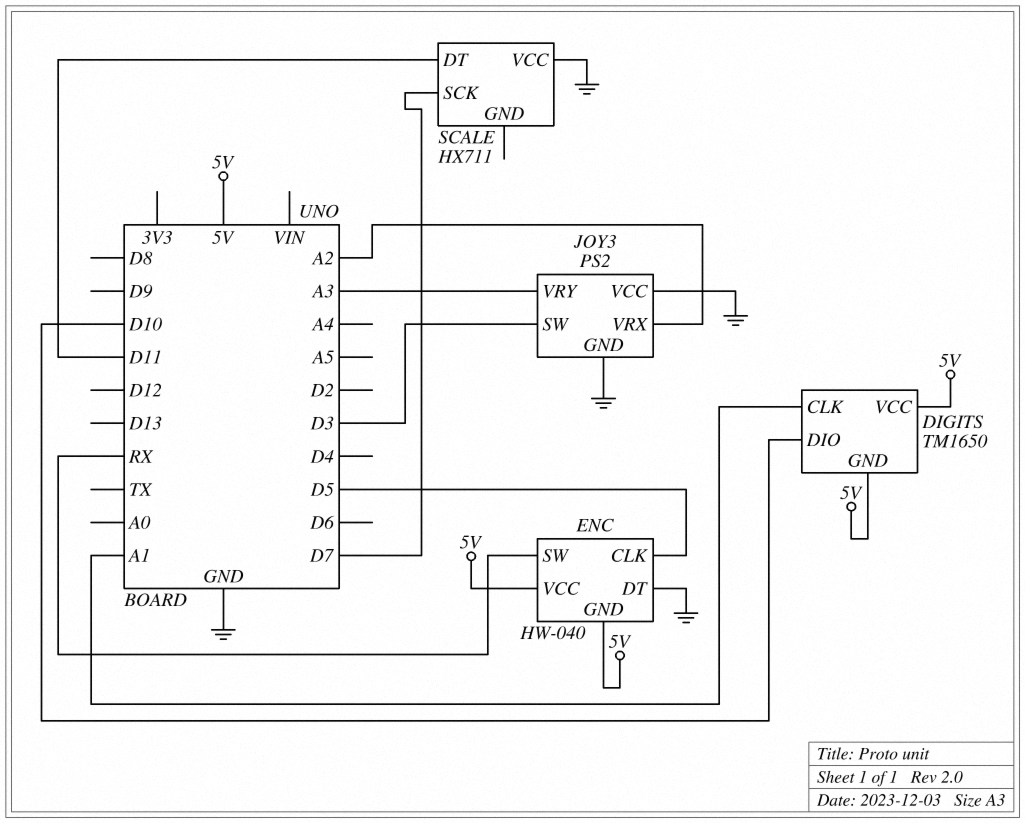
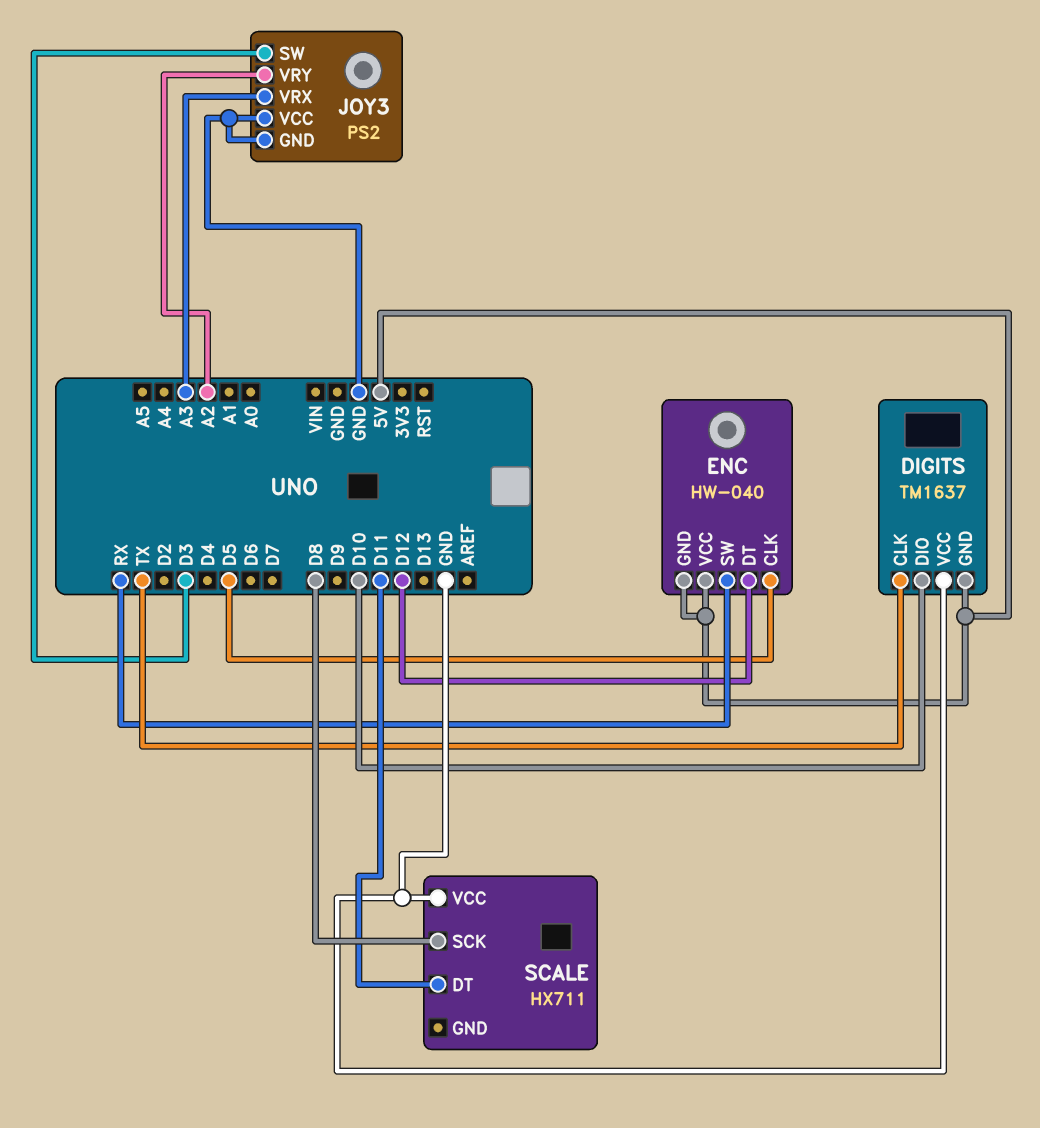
DIGITS: TM1650 -> TM1637
DIGITS pin CLK: A1 -> TX
DIGITS pin VCC: 5V -> GND
ENC pin DT: GND -> D12
JOY3 pin VRX: A2 -> A3
JOY3 pin VRY: A3 -> A2
SCALE pin SCK: D7 -> D8

